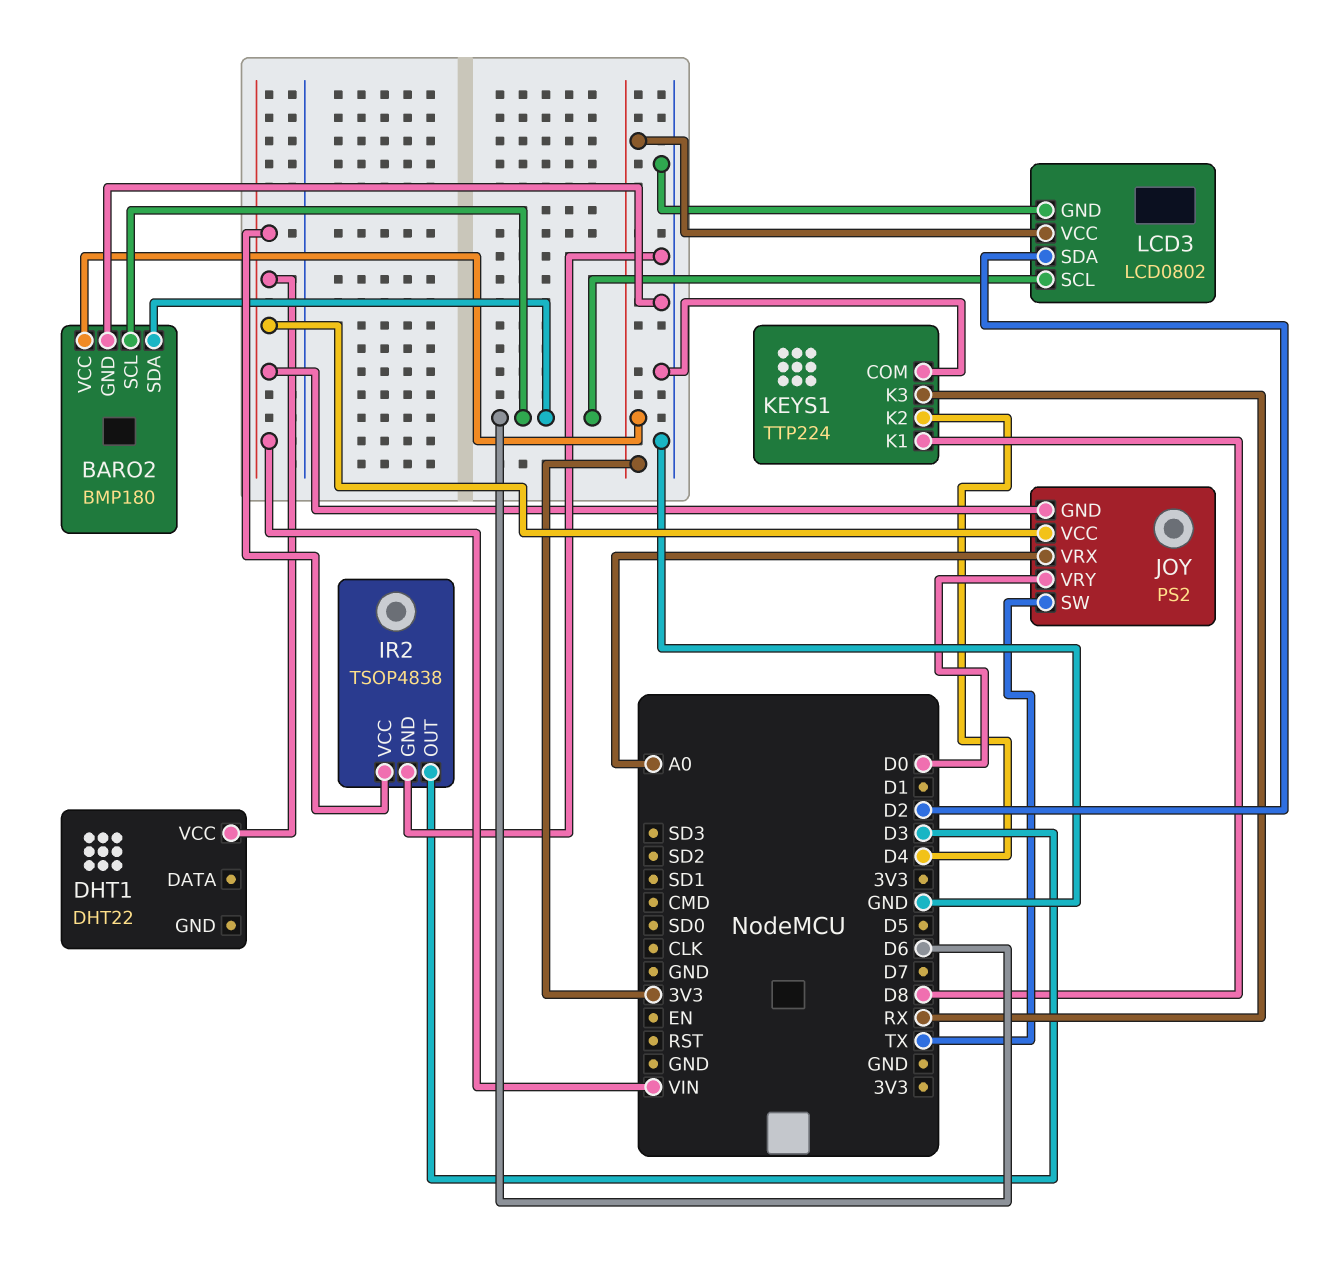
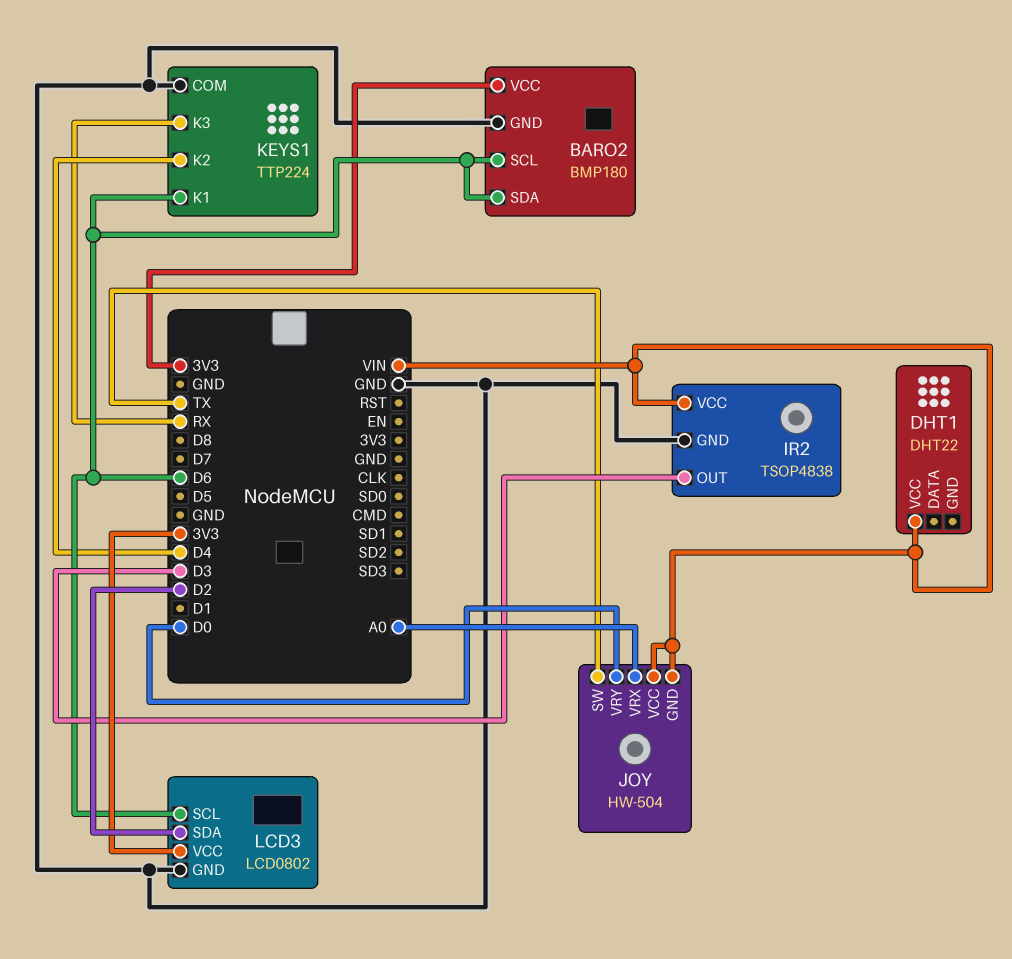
JOY: PS2 -> HW-504
KEYS1 pin K1: D8 -> D6

